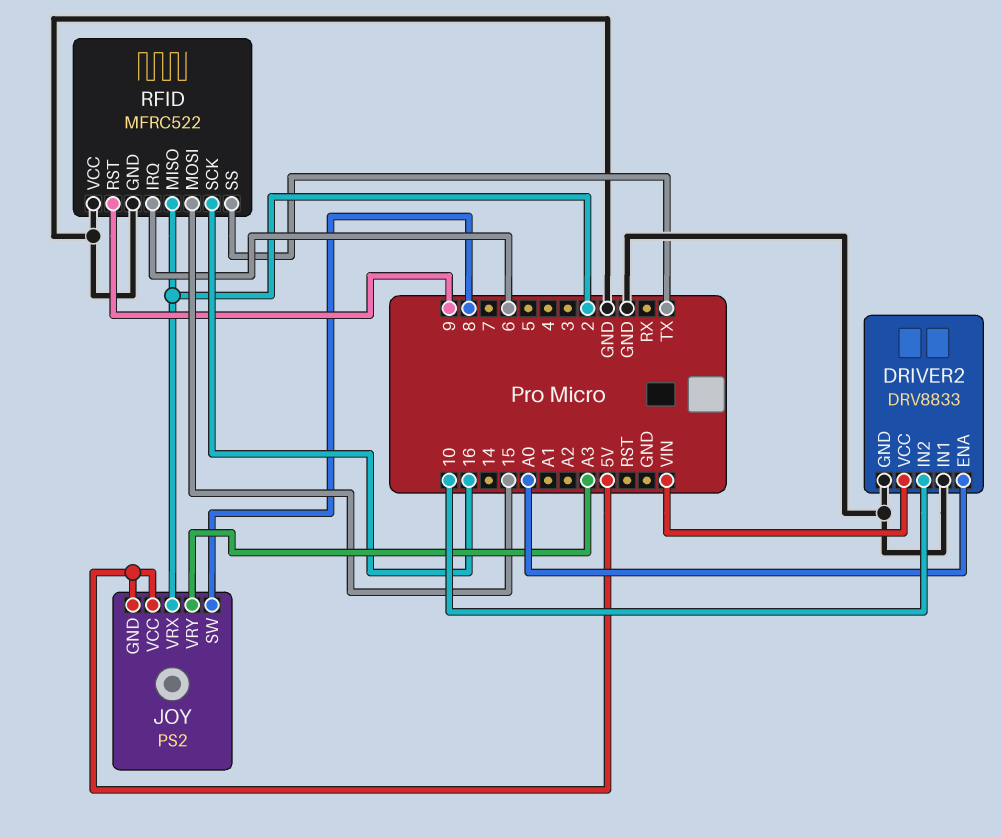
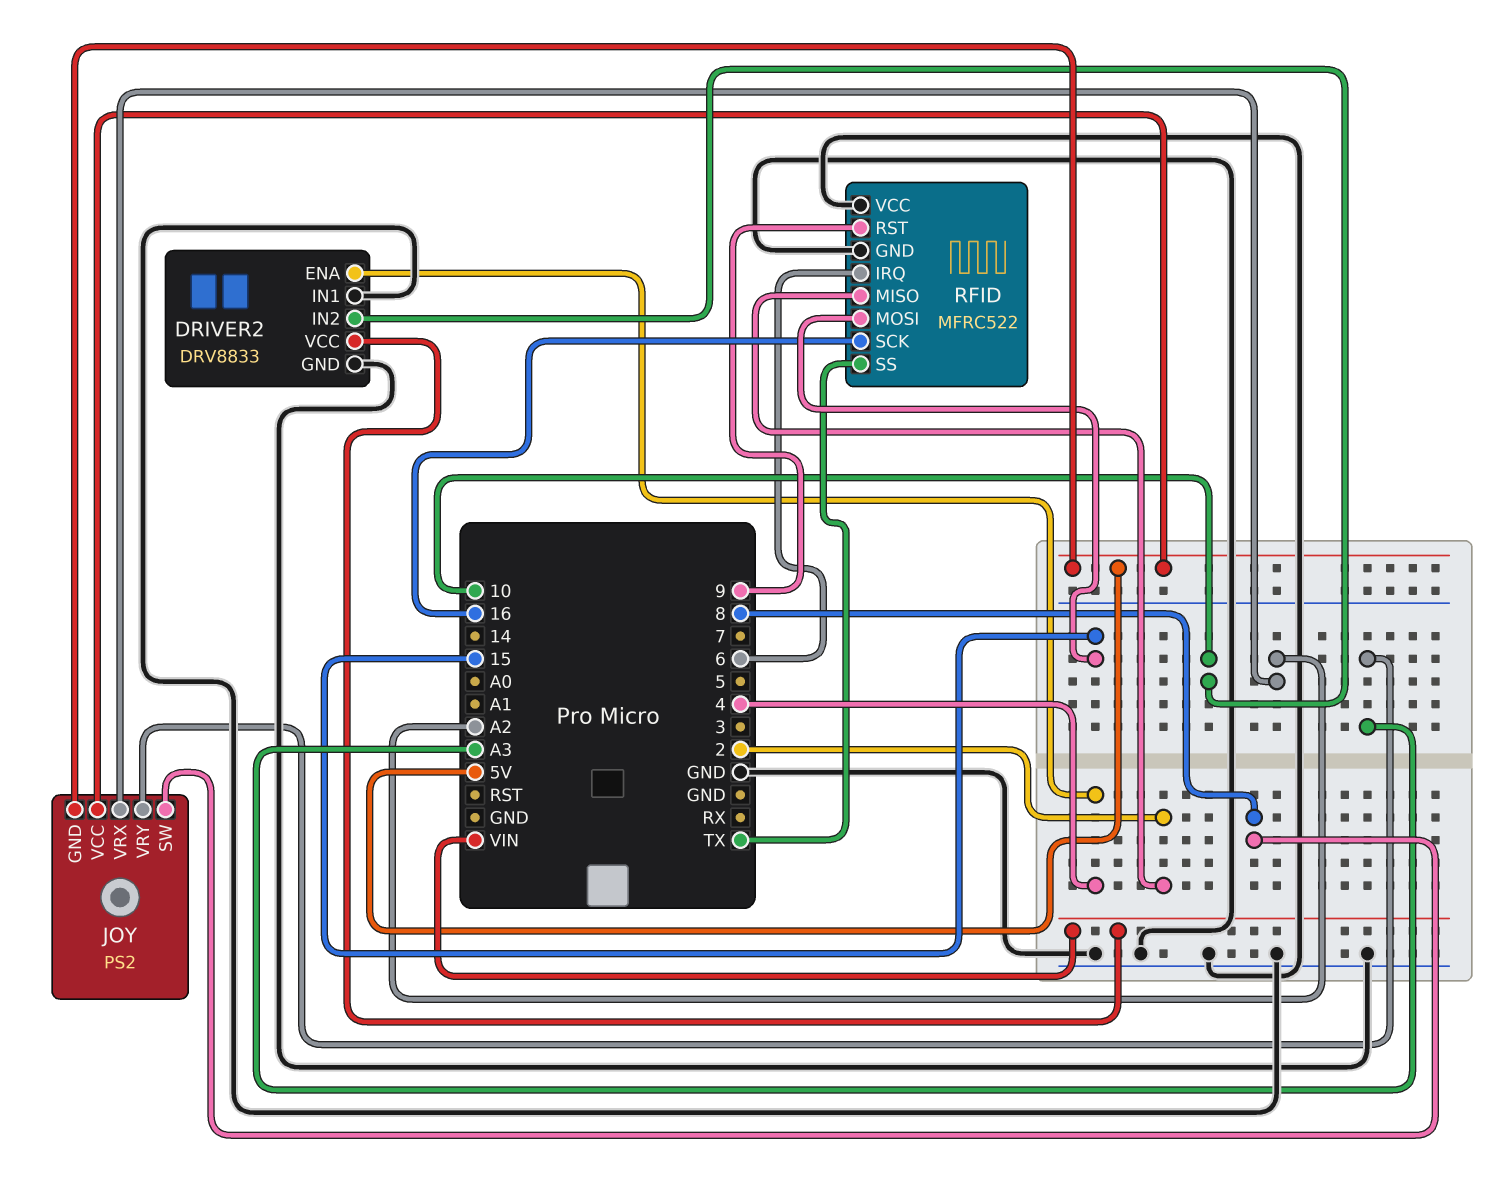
DRIVER2 pin ENA: A0 -> 4
JOY pin VRX: 2 -> A2

